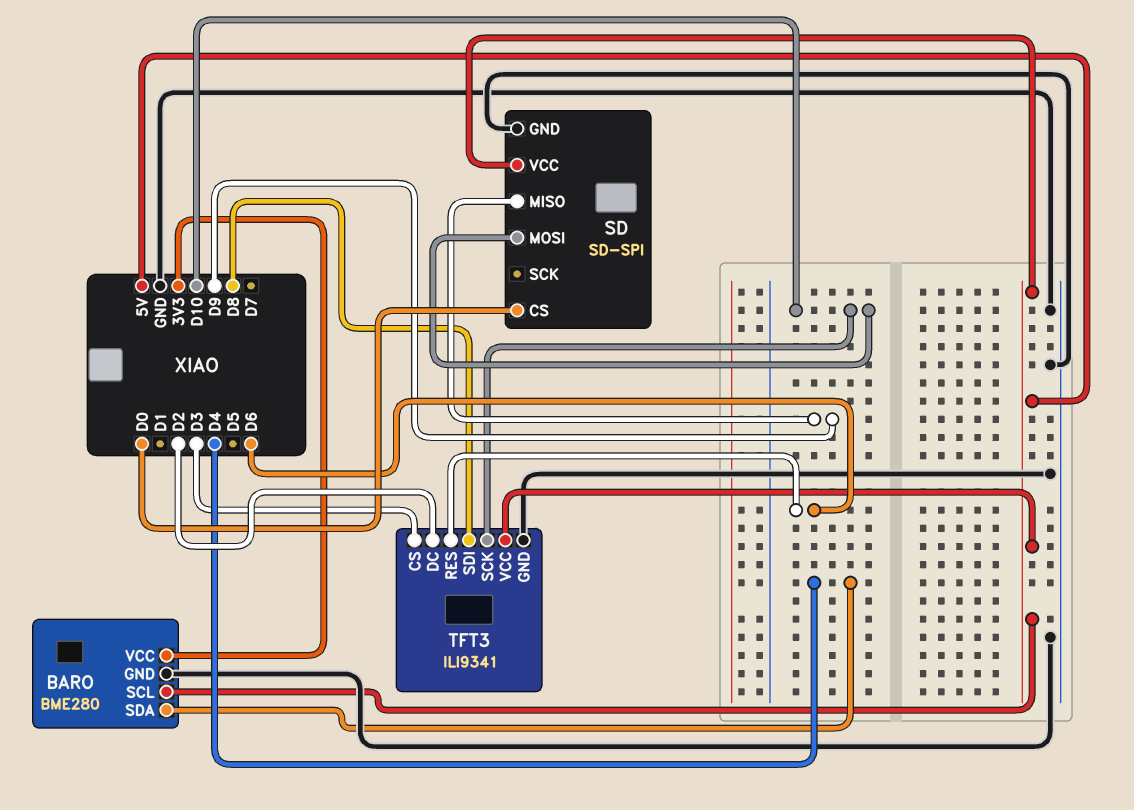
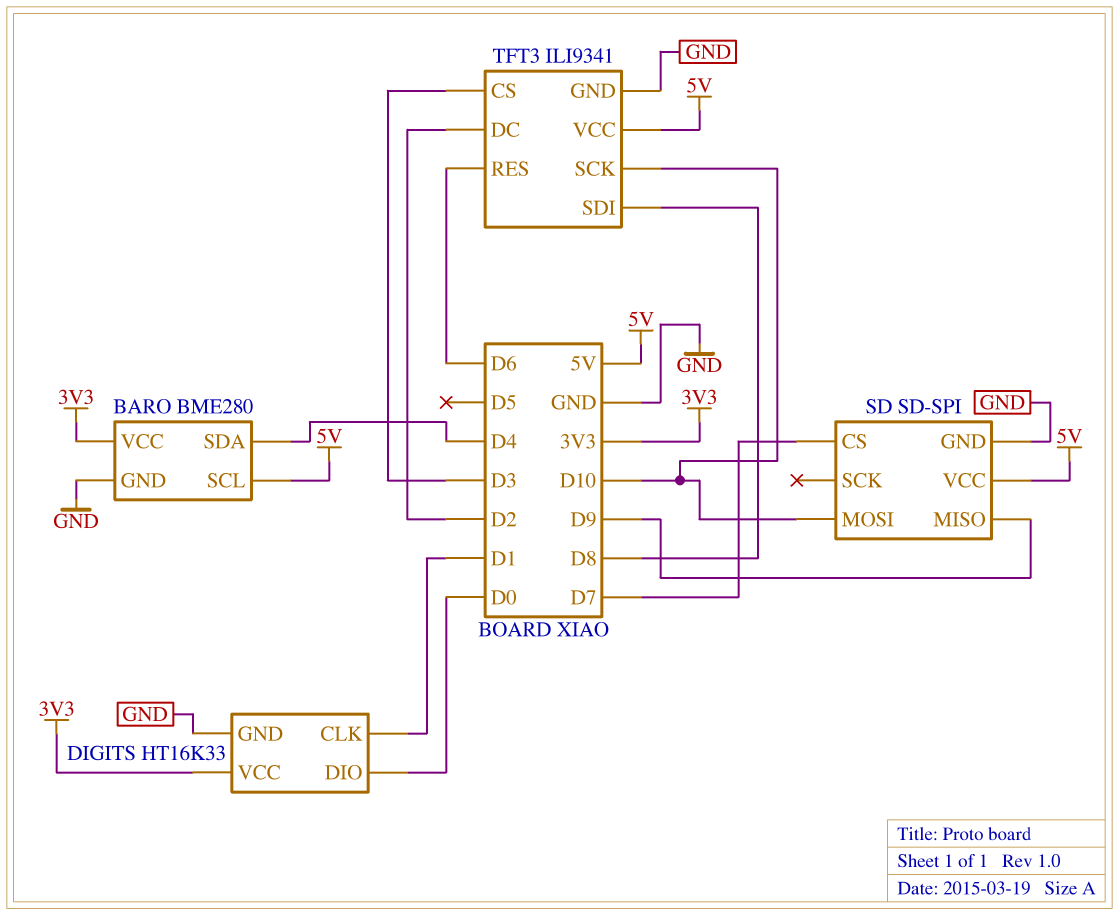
DIGITS: none -> HT16K33
DIGITS pin CLK: none -> D1
DIGITS pin DIO: none -> D0
DIGITS pin GND: none -> GND
DIGITS pin VCC: none -> 3V3
SD pin CS: D0 -> D7

